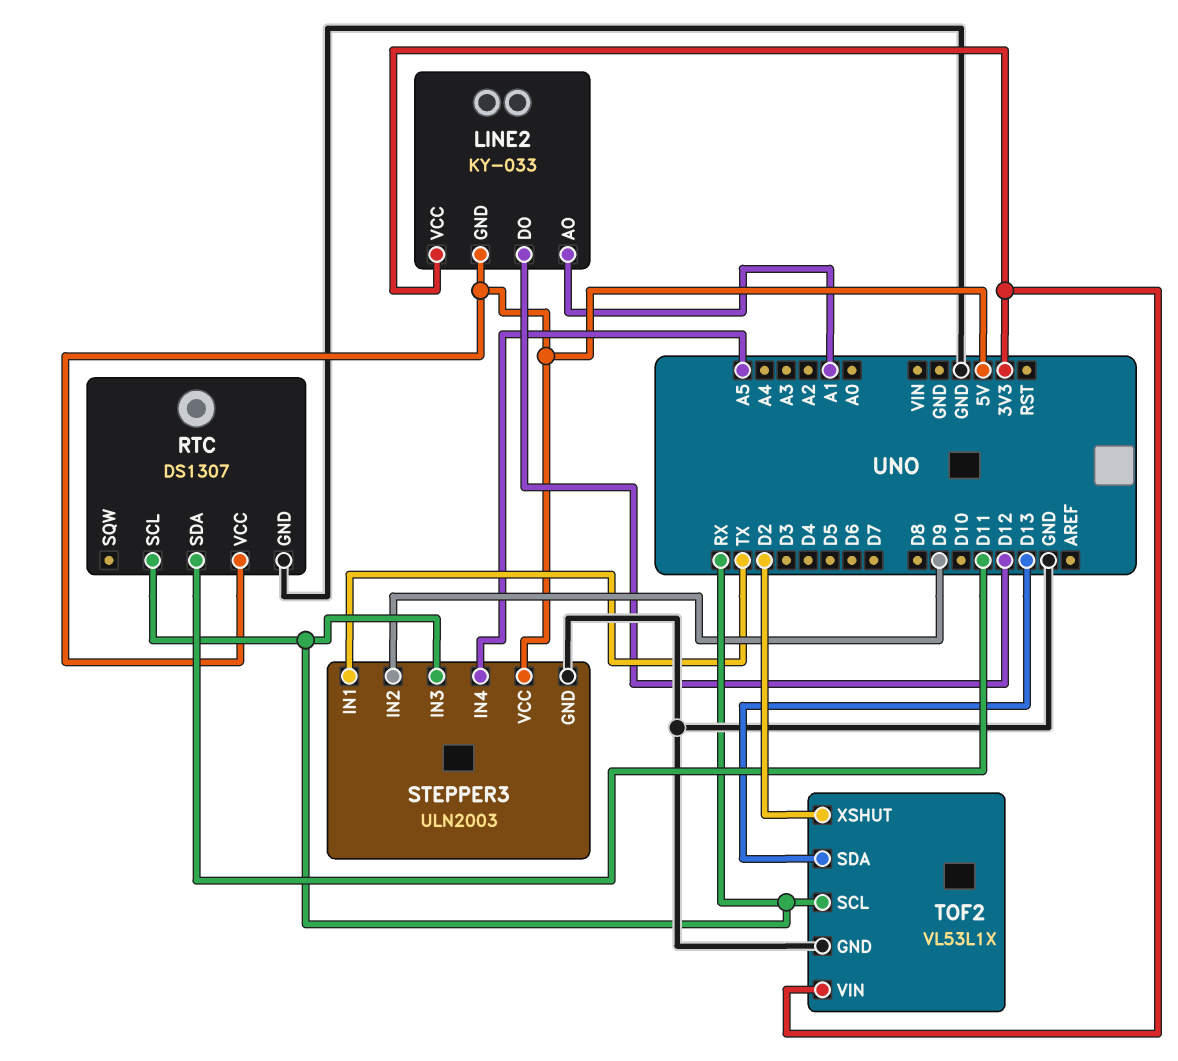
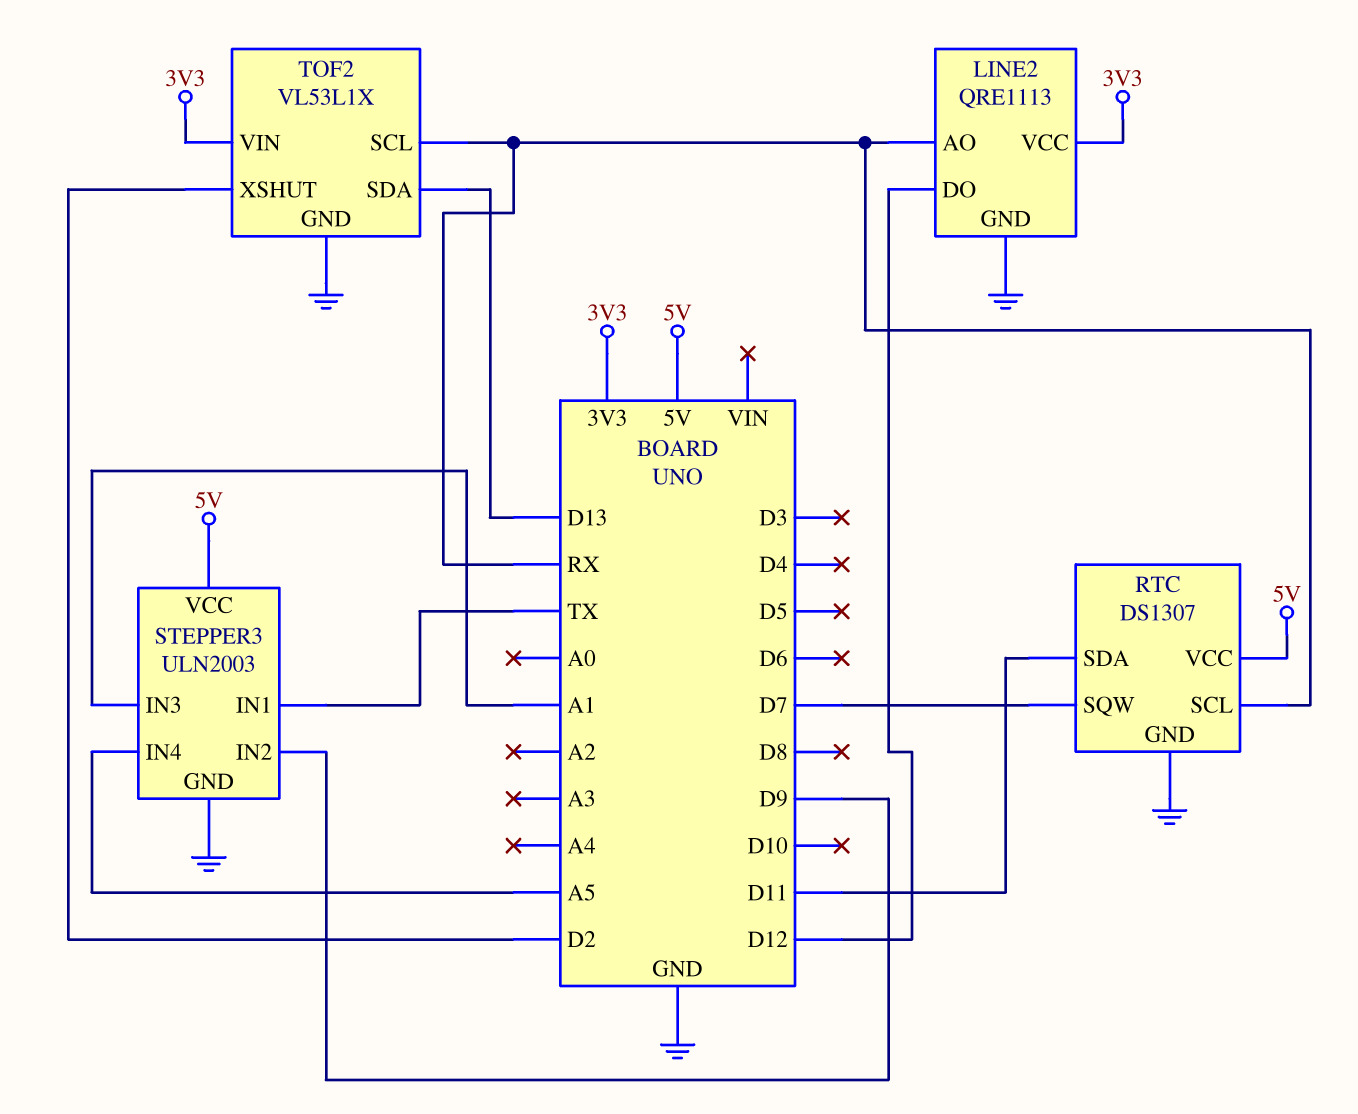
LINE2: KY-033 -> QRE1113
LINE2 pin AO: A1 -> RX
LINE2 pin GND: 5V -> GND
RTC pin SQW: none -> D7
STEPPER3 pin IN3: RX -> A1

